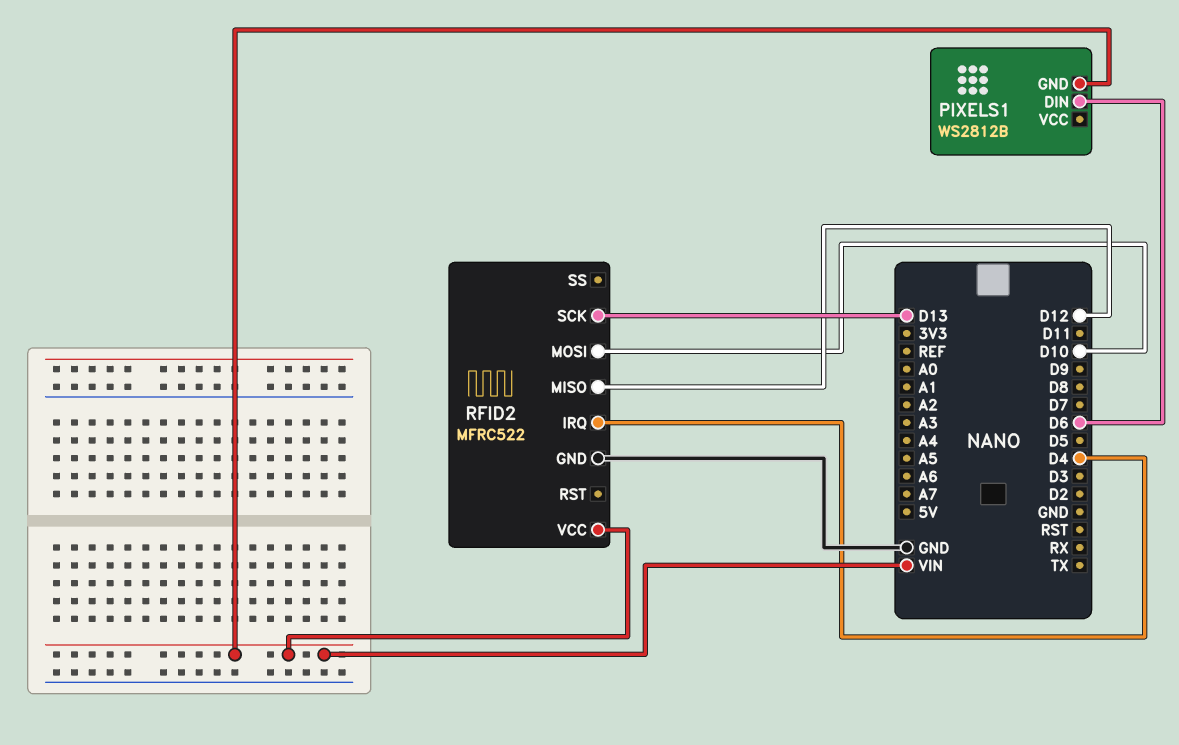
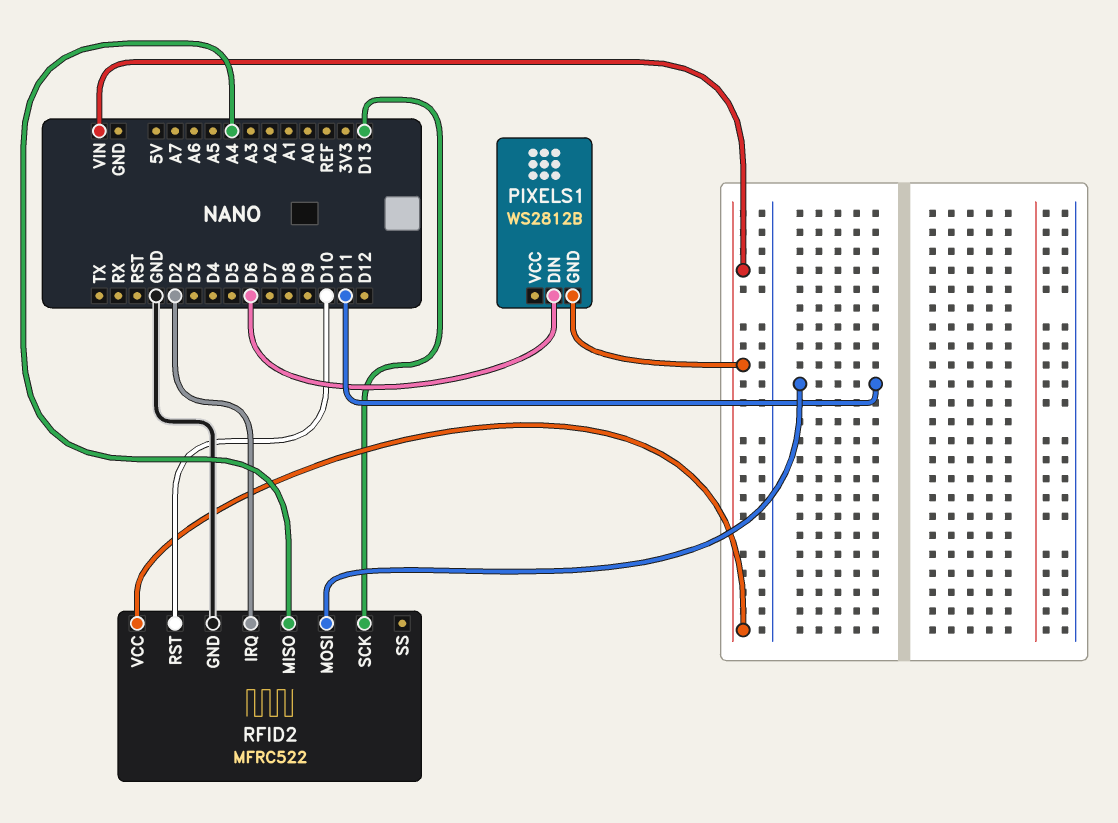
RFID2 pin IRQ: D4 -> D2
RFID2 pin MISO: D12 -> A4
RFID2 pin MOSI: D10 -> D11
RFID2 pin RST: none -> D10

